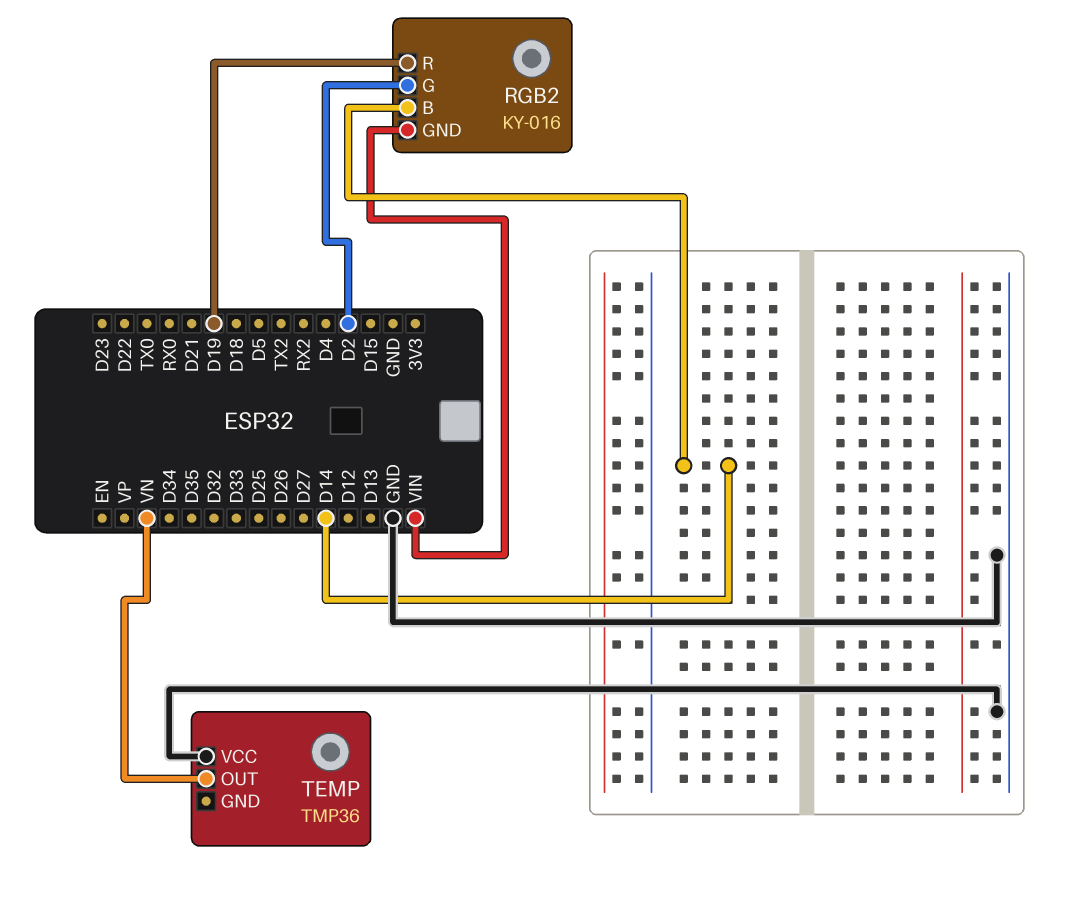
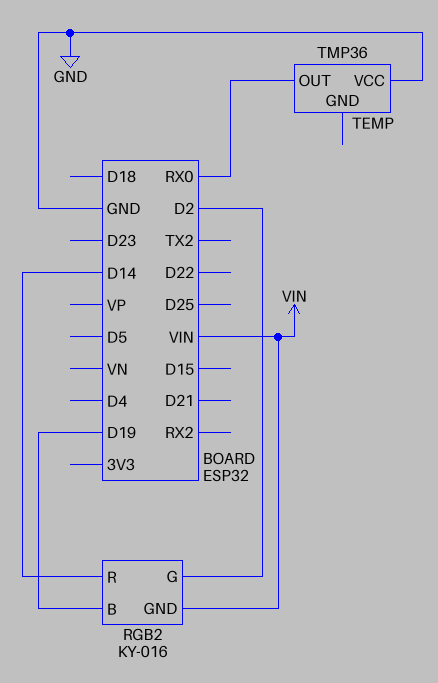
RGB2 pin B: D14 -> D19
RGB2 pin R: D19 -> D14
TEMP pin OUT: VN -> RX0

